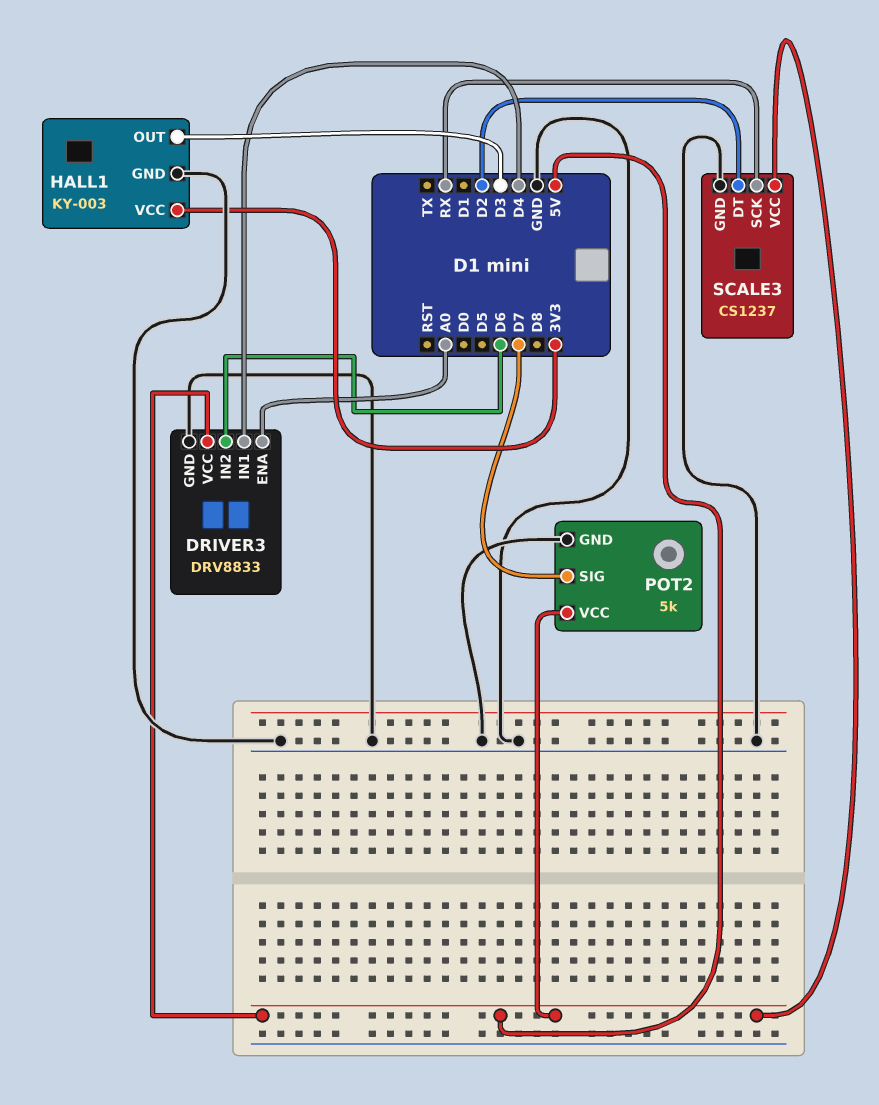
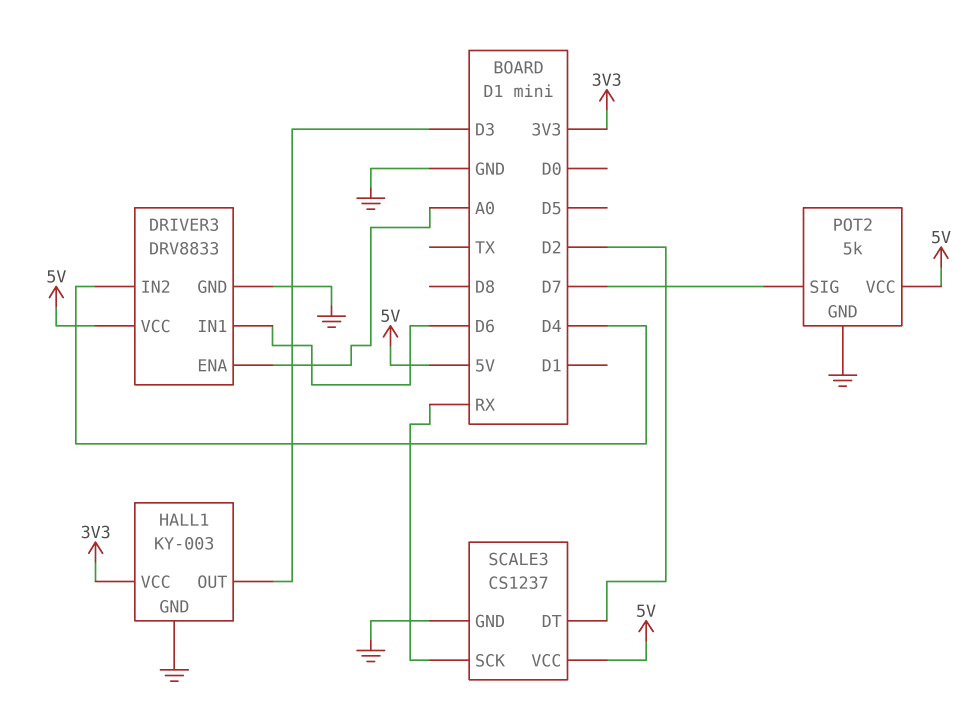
DRIVER3 pin IN1: D4 -> D6
DRIVER3 pin IN2: D6 -> D4

